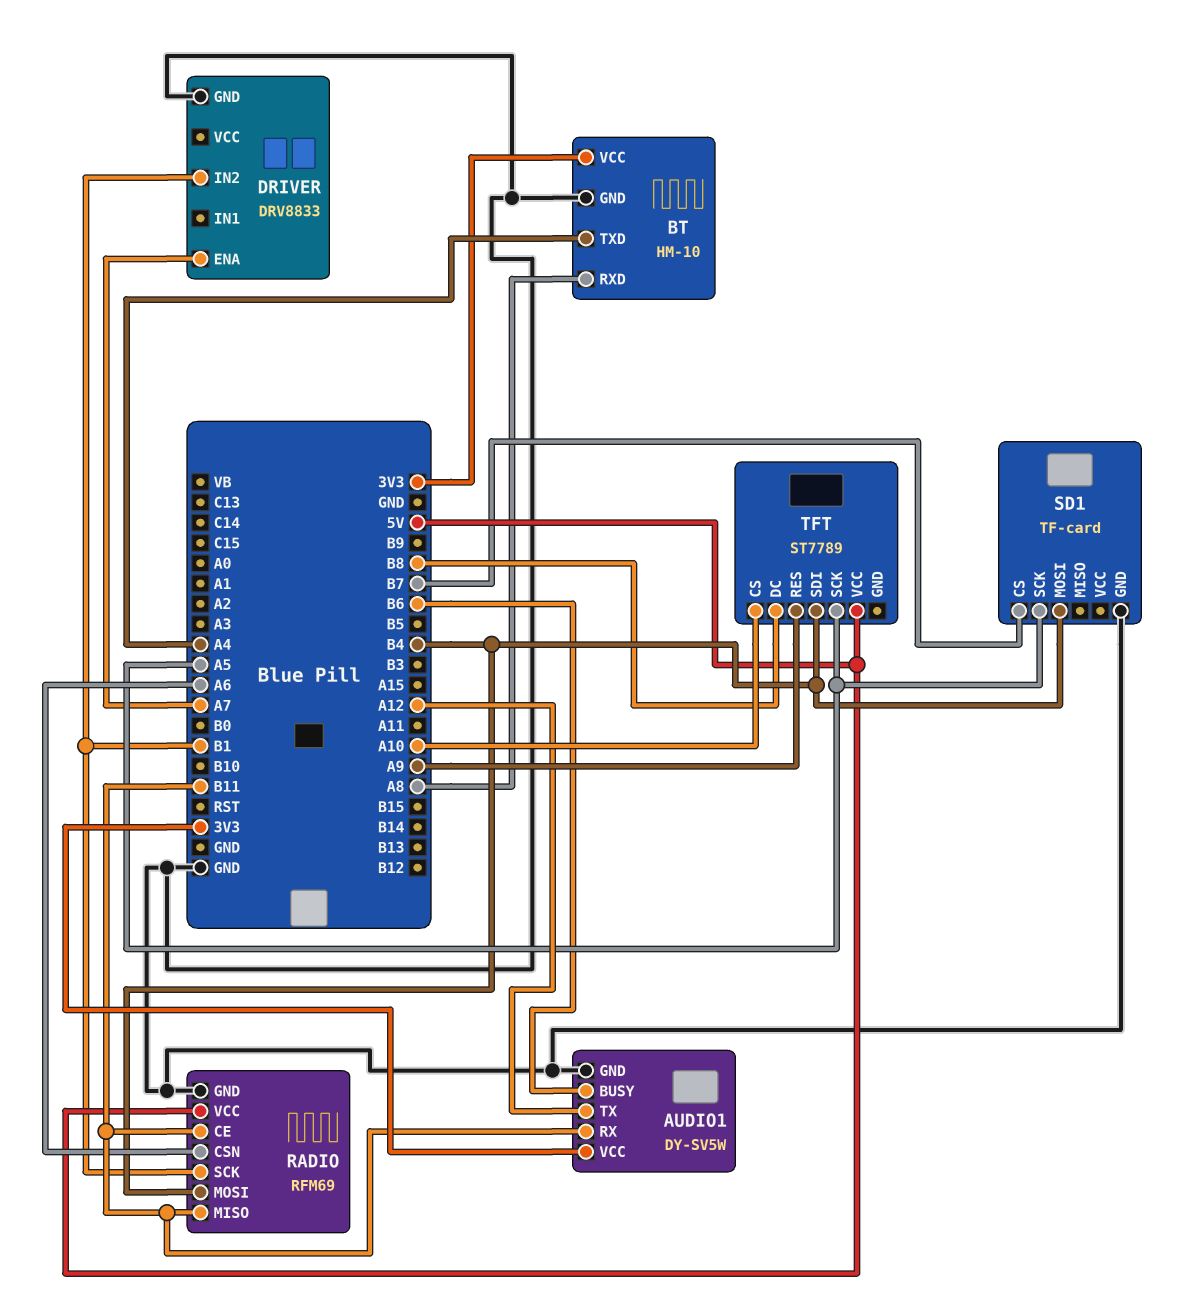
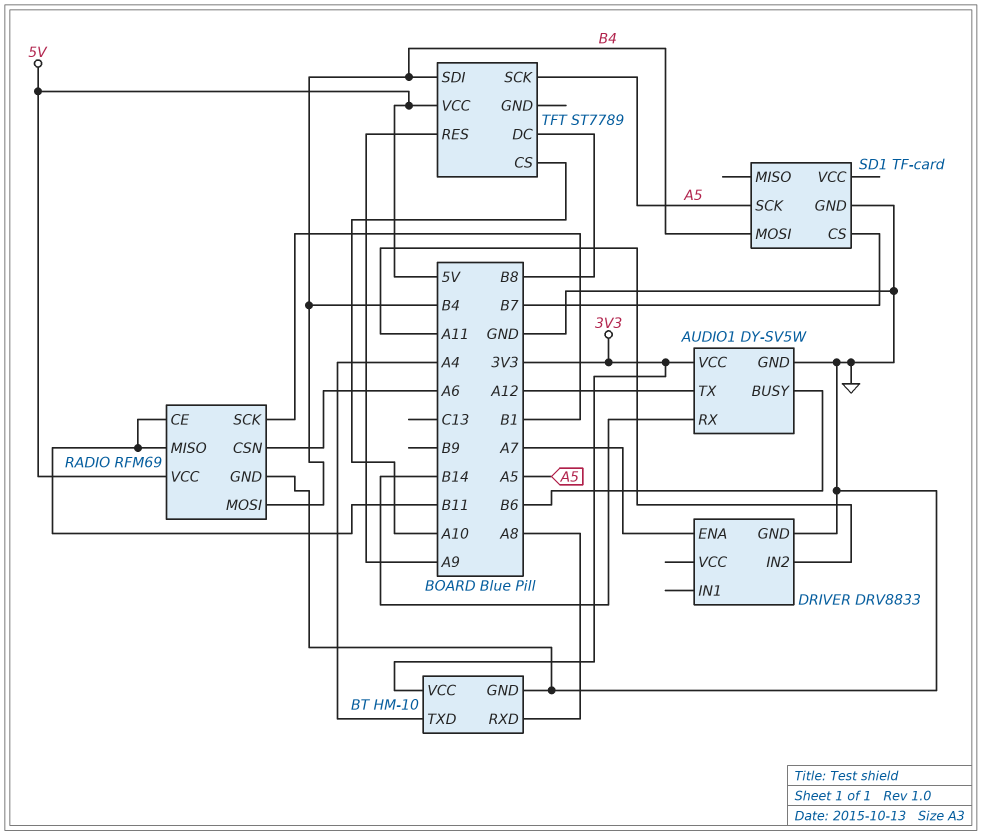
AUDIO1 pin RX: B11 -> B14
DRIVER pin IN2: B1 -> A11

